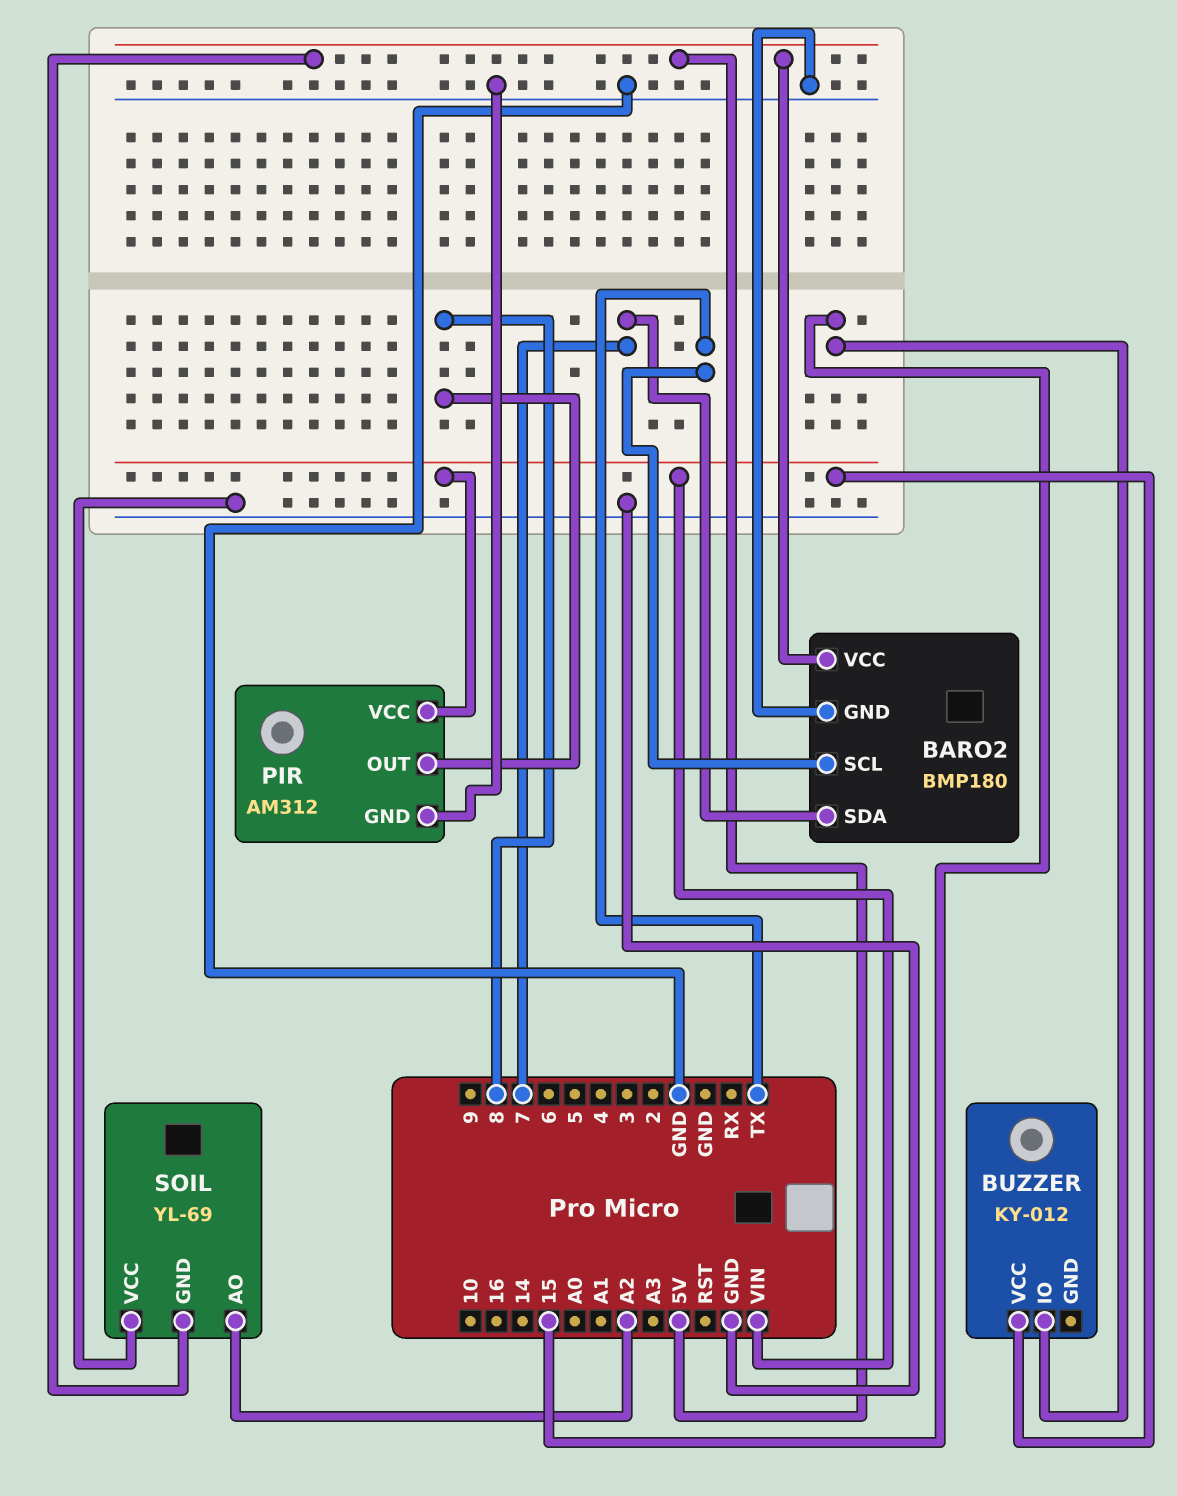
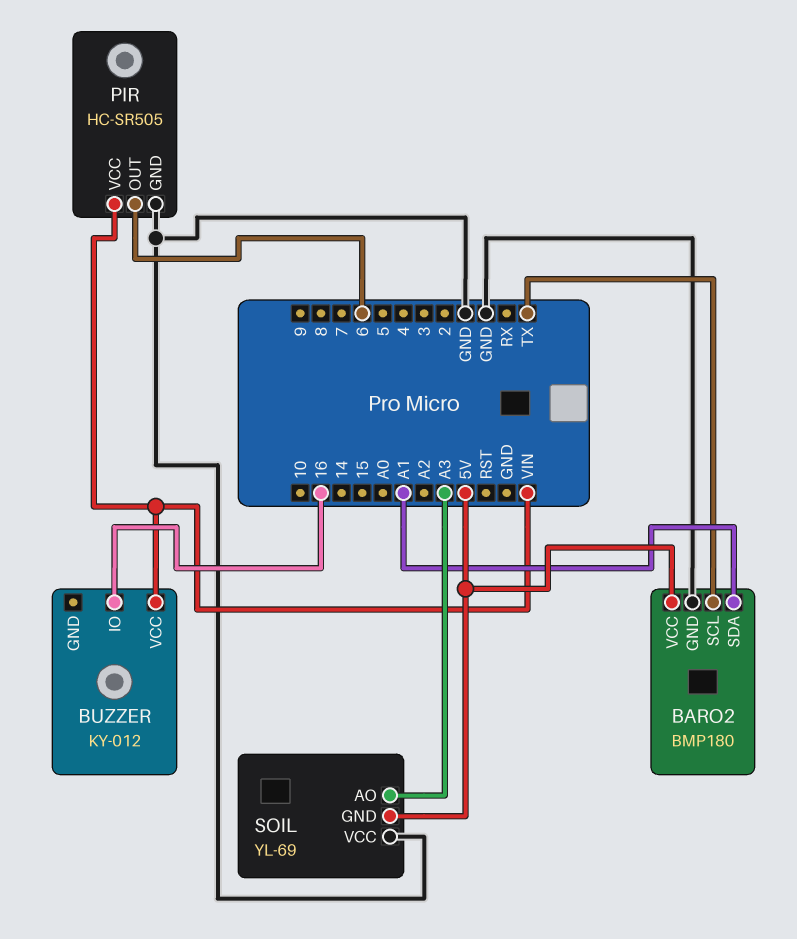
BARO2 pin SDA: 7 -> A1
BUZZER pin IO: 15 -> 16
PIR: AM312 -> HC-SR505
PIR pin OUT: 8 -> 6
SOIL pin AO: A2 -> A3

